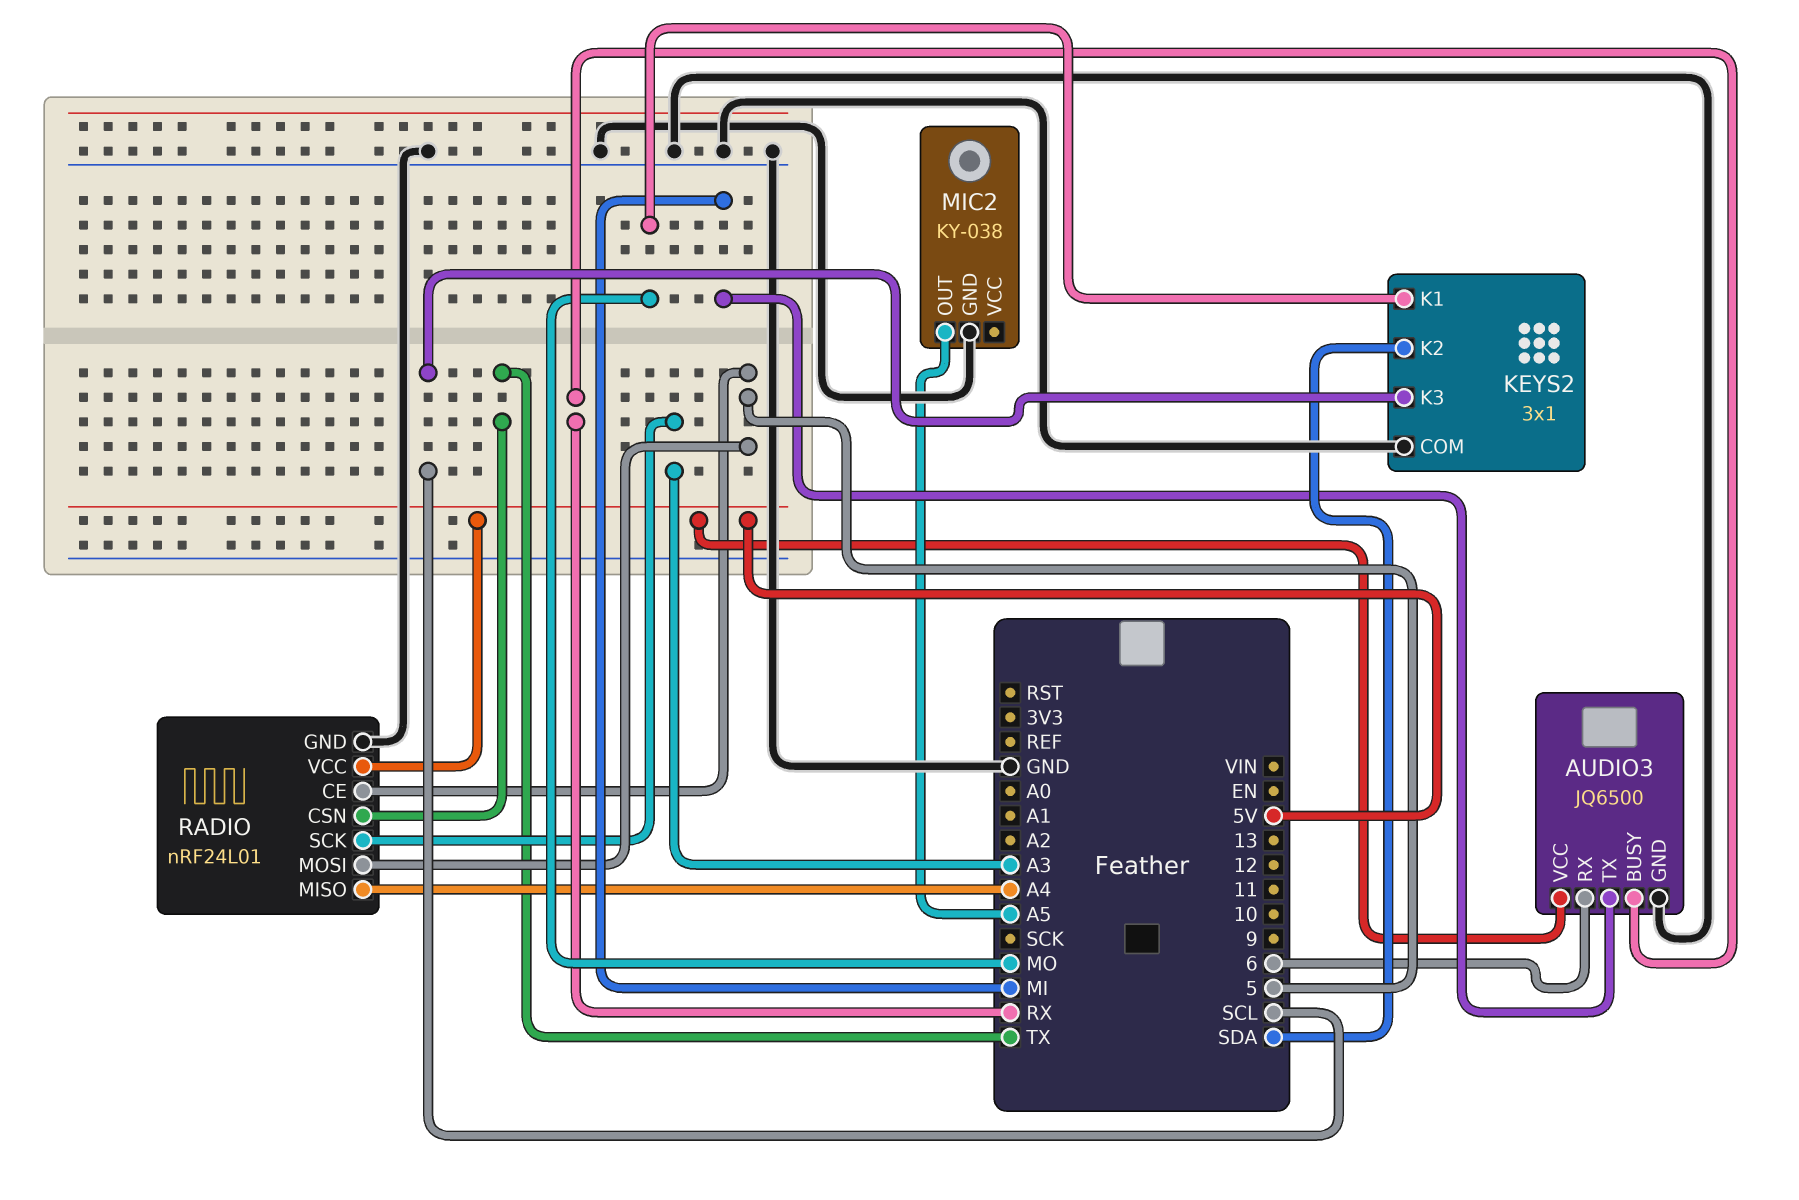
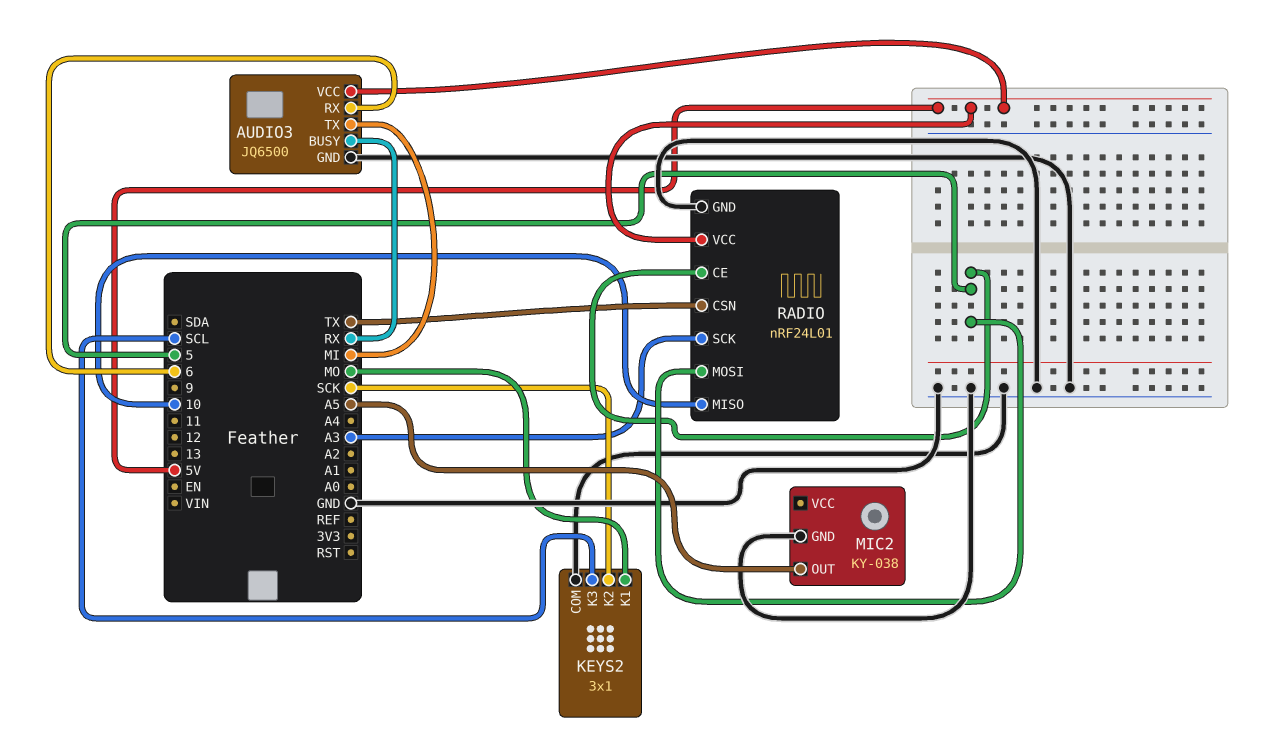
KEYS2 pin K2: SDA -> SCK
RADIO pin MISO: A4 -> 10

